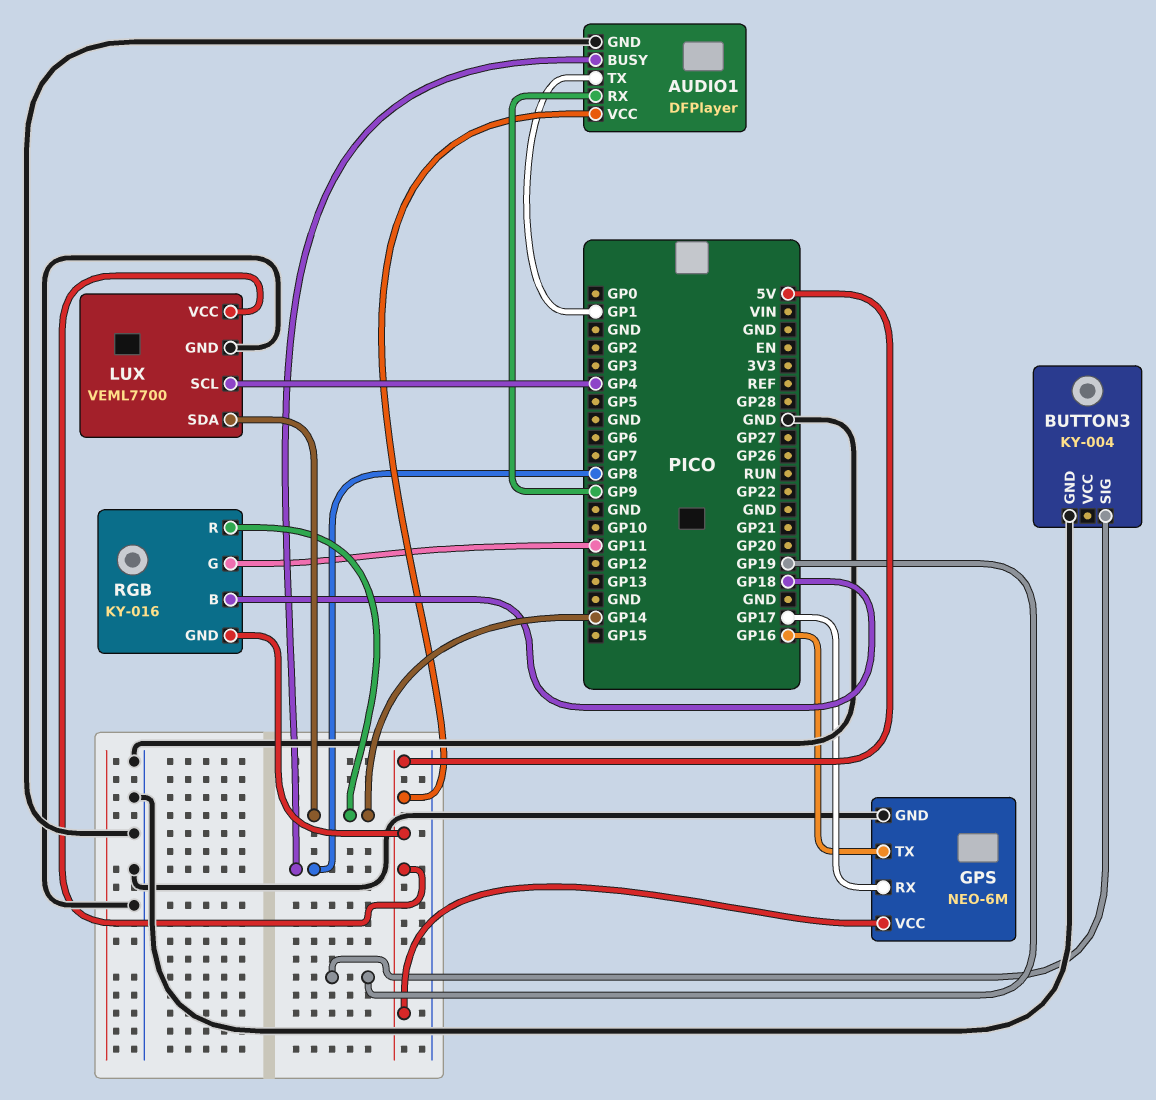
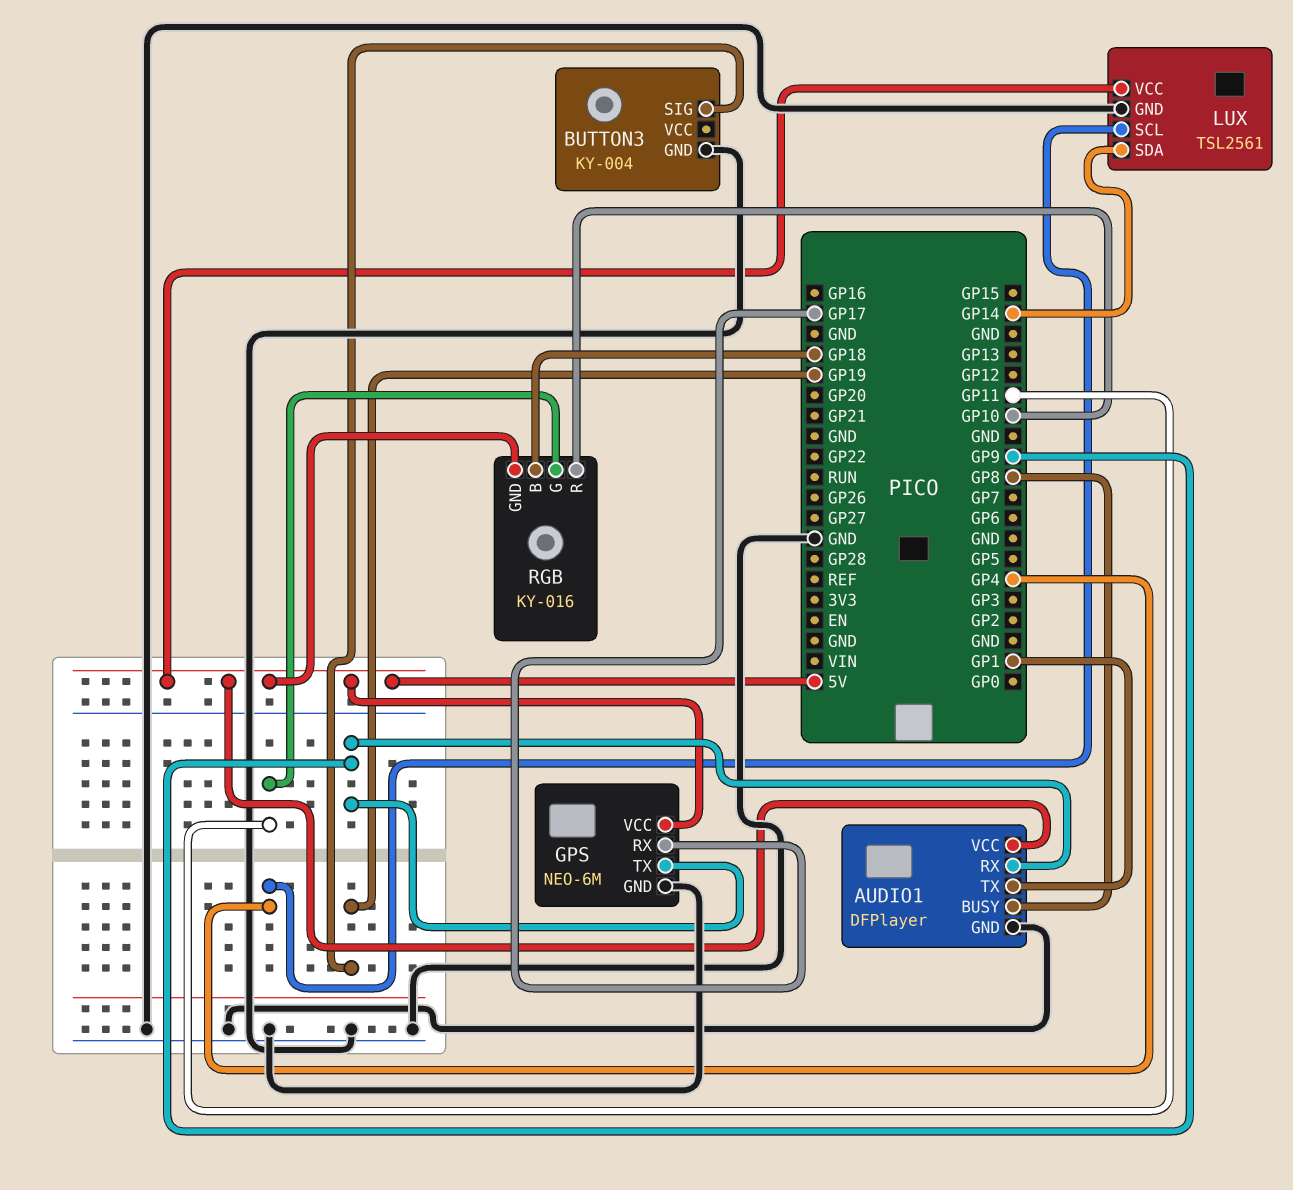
GPS pin TX: GP16 -> GP9
LUX: VEML7700 -> TSL2561
RGB pin R: GP14 -> GP10

